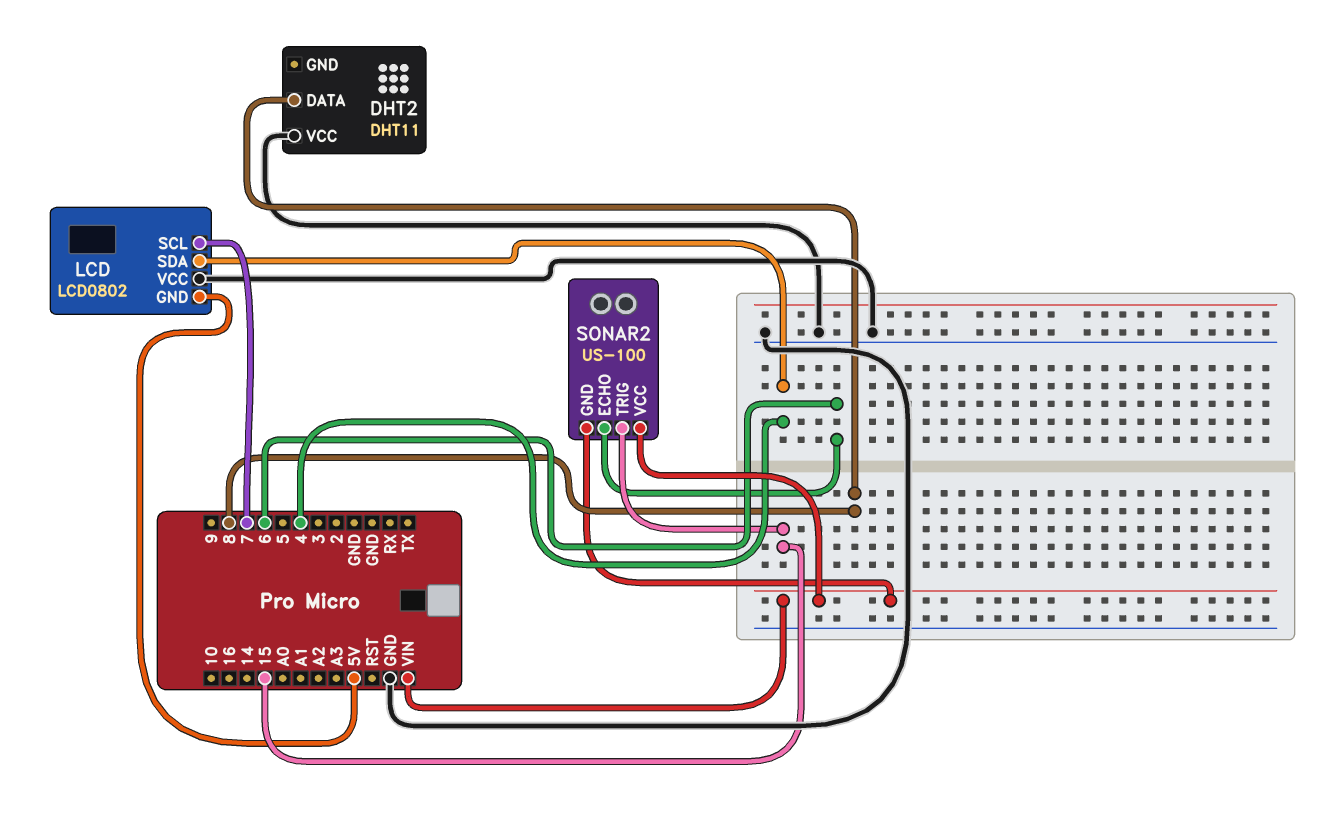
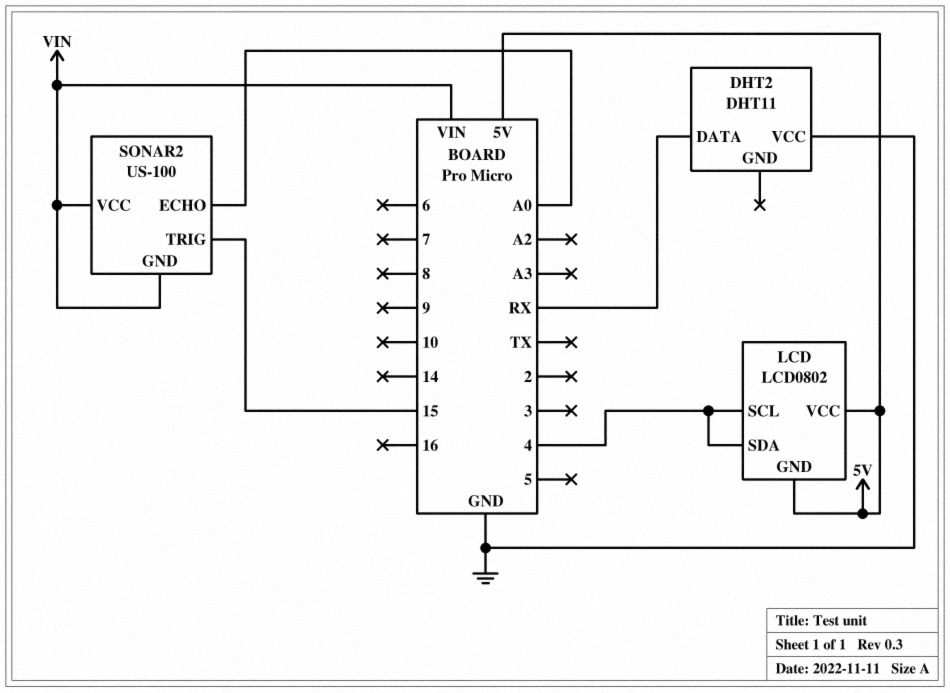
DHT2 pin DATA: 8 -> RX
LCD pin SCL: 7 -> 4
LCD pin VCC: GND -> 5V
SONAR2 pin ECHO: 6 -> A0

